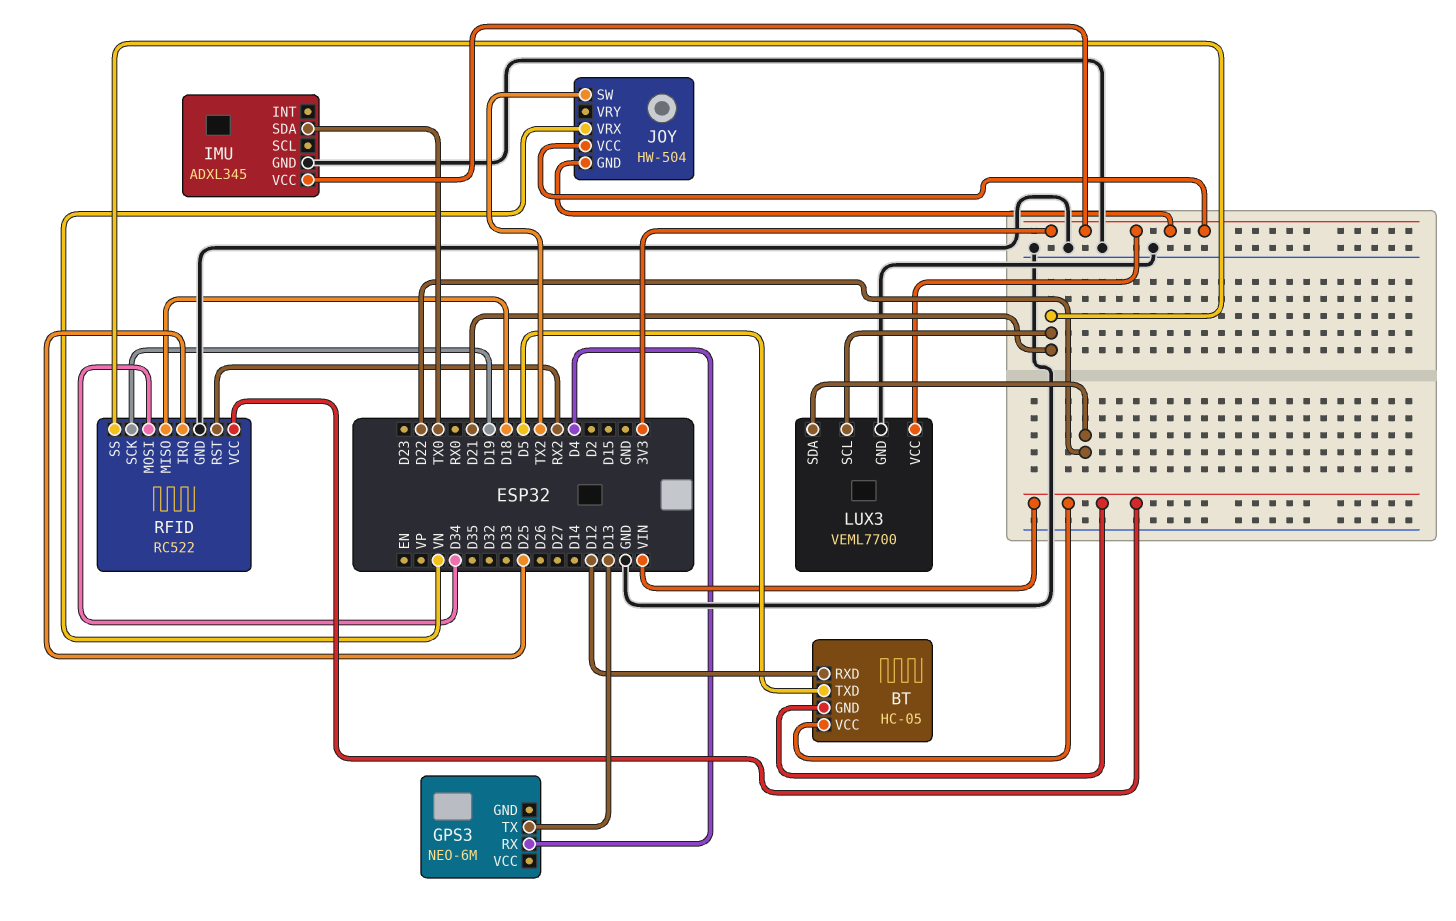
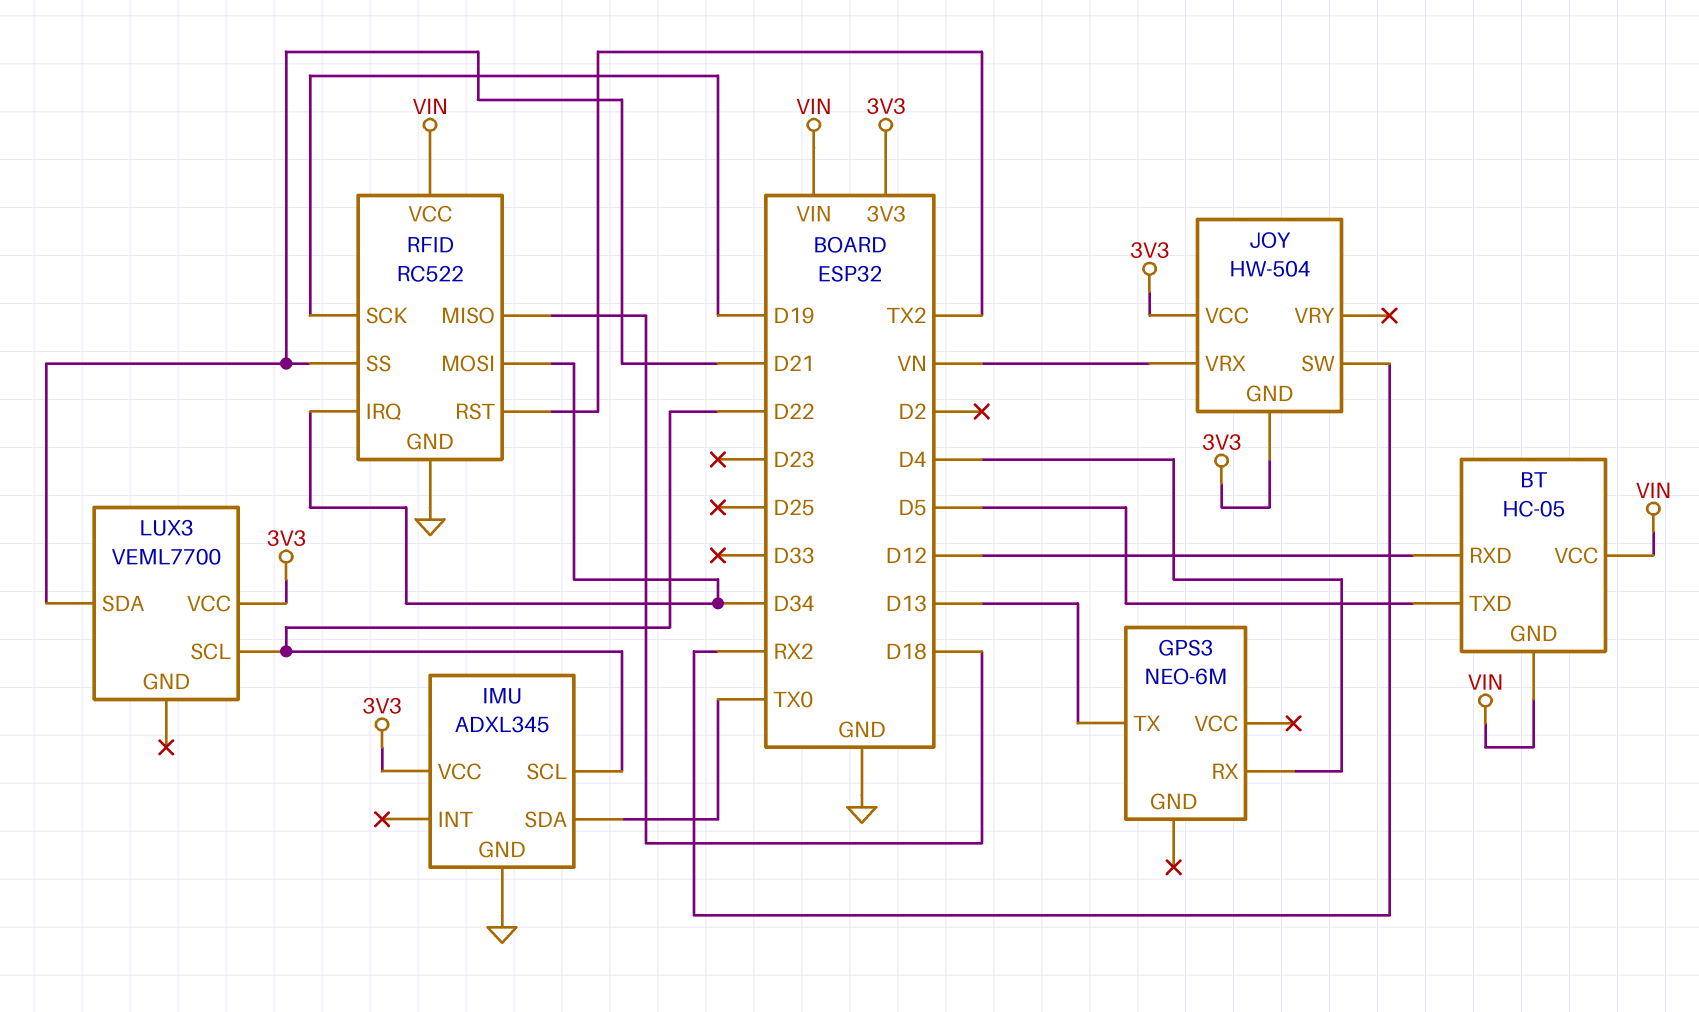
IMU pin SCL: none -> D22
JOY pin SW: TX2 -> RX2
LUX3 pin GND: GND -> none
LUX3 pin SCL: D21 -> D22
LUX3 pin SDA: D22 -> D21
RFID pin IRQ: D25 -> D34
RFID pin RST: RX2 -> TX2

